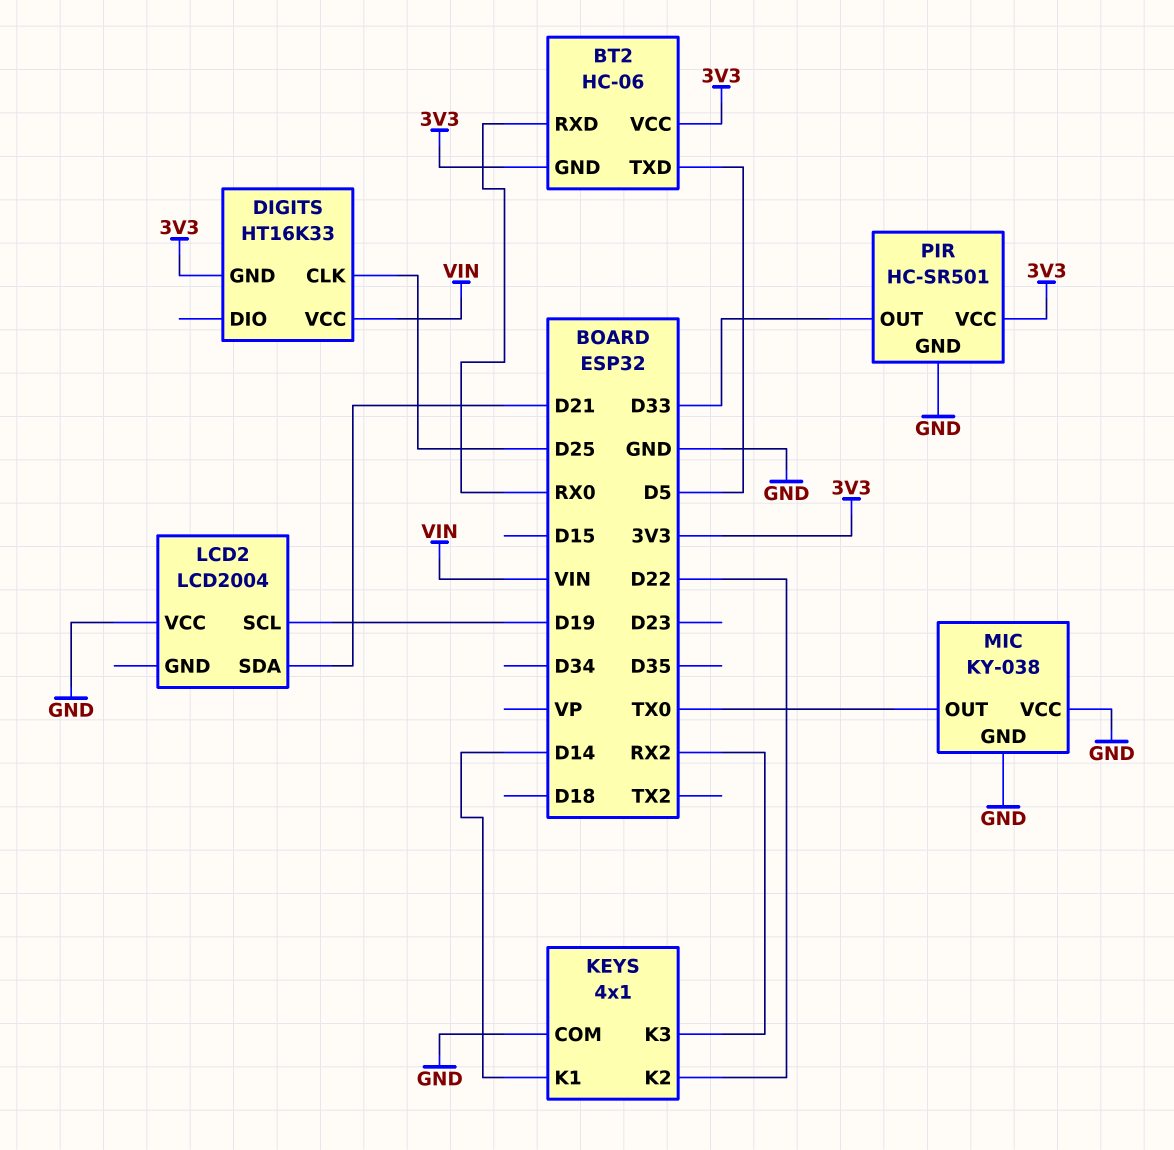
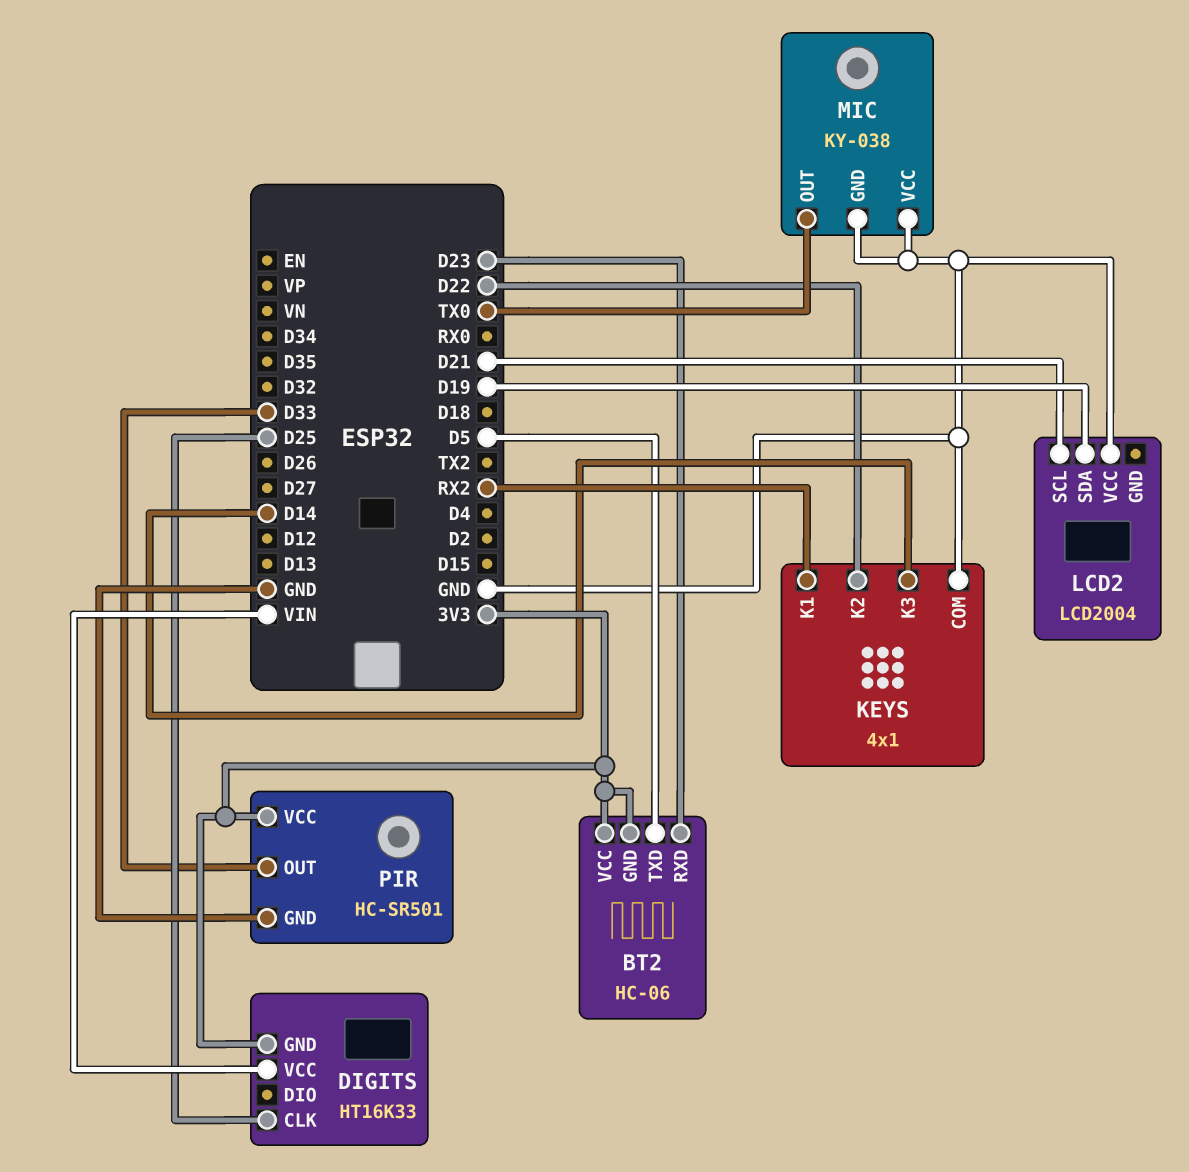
BT2 pin RXD: RX0 -> D23
KEYS pin K1: D14 -> RX2
KEYS pin K3: RX2 -> D14
LCD2 pin SCL: D19 -> D21
LCD2 pin SDA: D21 -> D19

